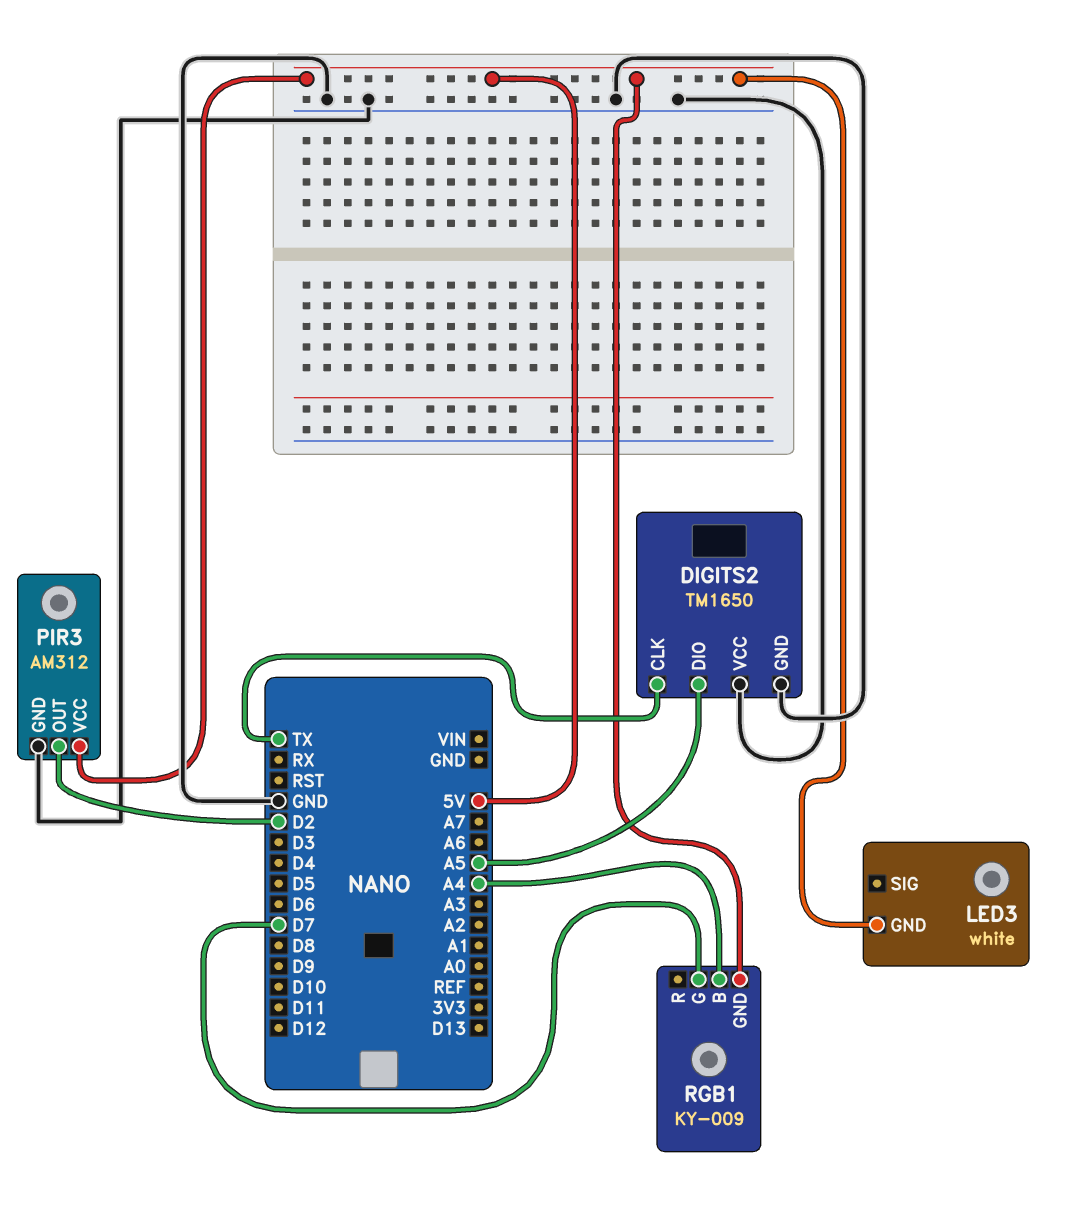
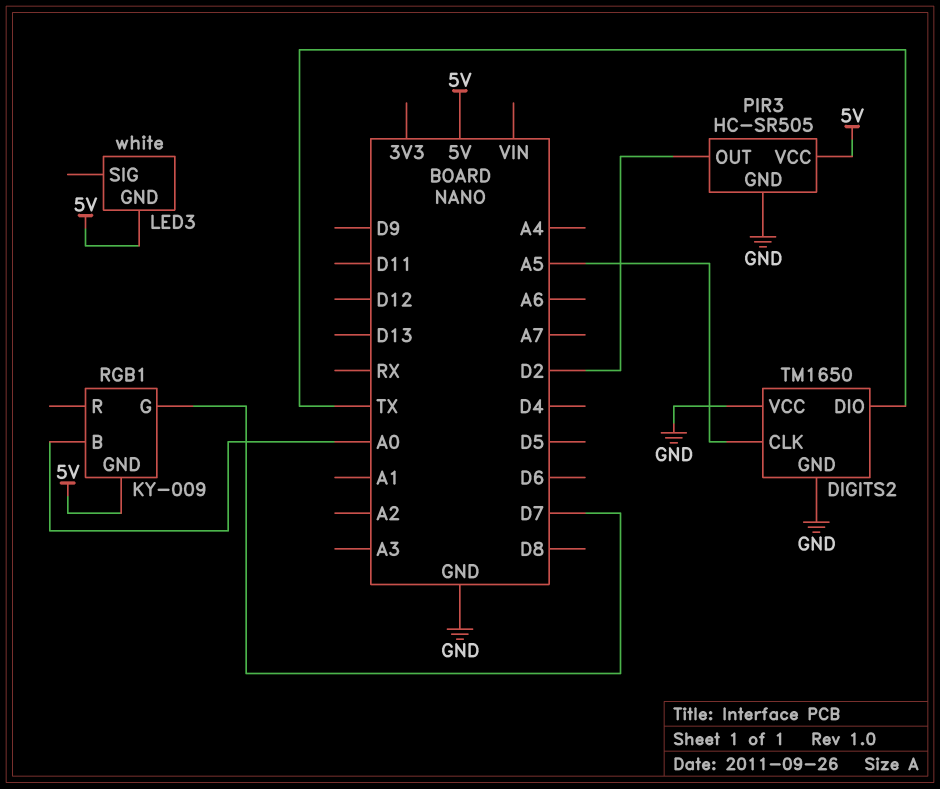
DIGITS2 pin CLK: TX -> A5
DIGITS2 pin DIO: A5 -> TX
PIR3: AM312 -> HC-SR505
RGB1 pin B: A4 -> A0

